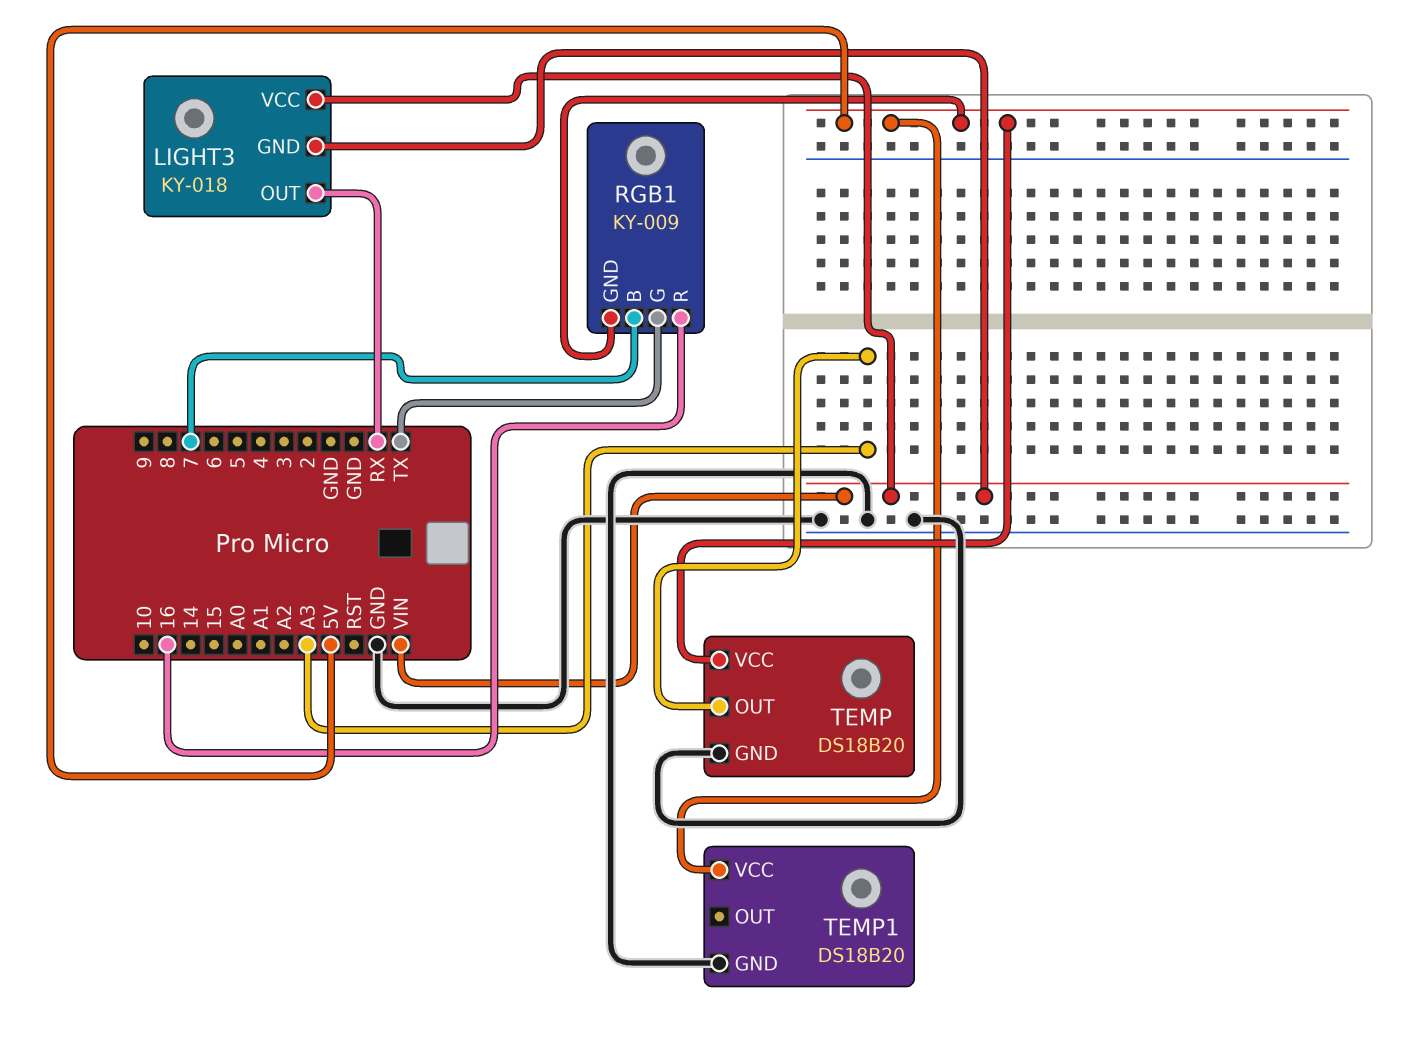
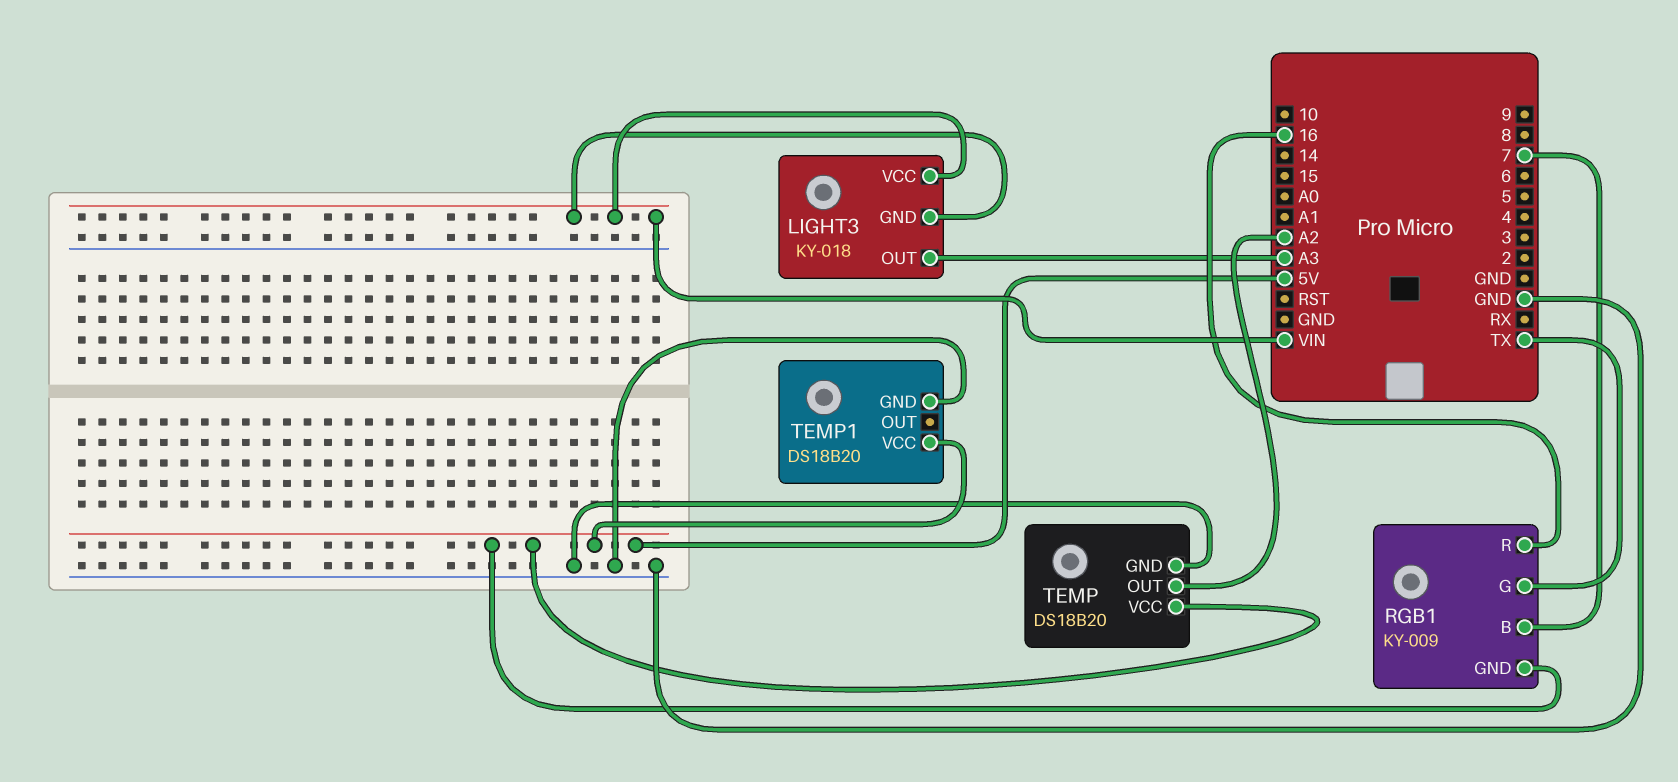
LIGHT3 pin OUT: RX -> A3
TEMP pin OUT: A3 -> A2

